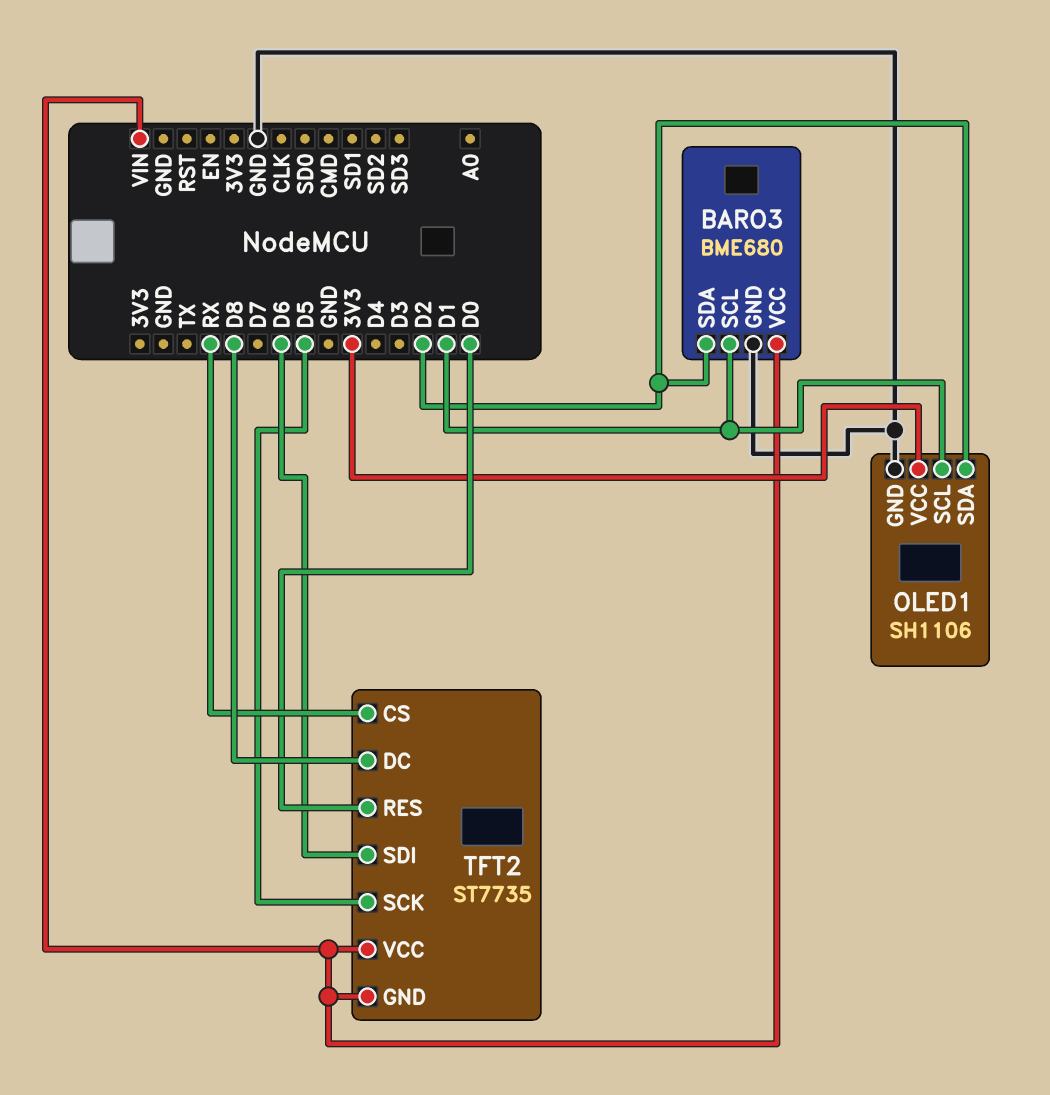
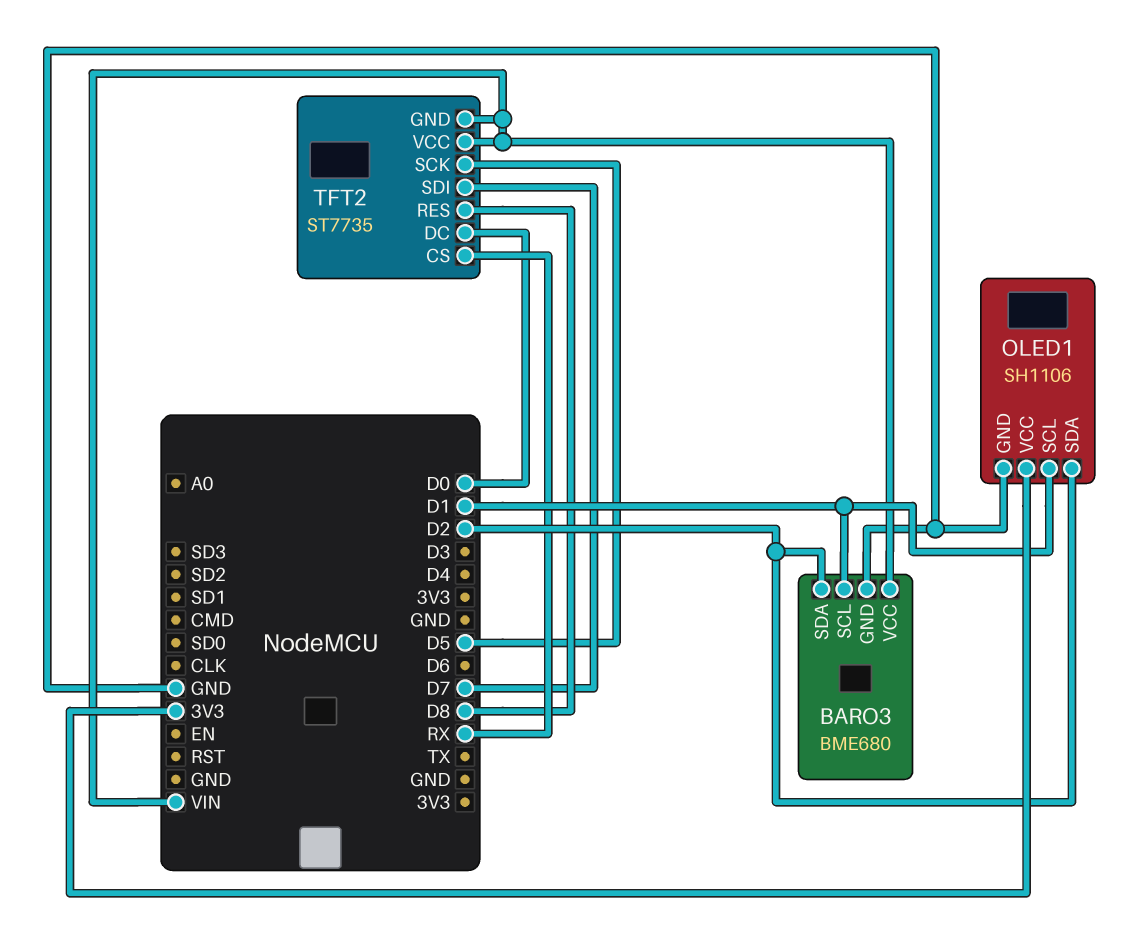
TFT2 pin DC: D8 -> D0
TFT2 pin RES: D0 -> D8
TFT2 pin SDI: D6 -> D7

